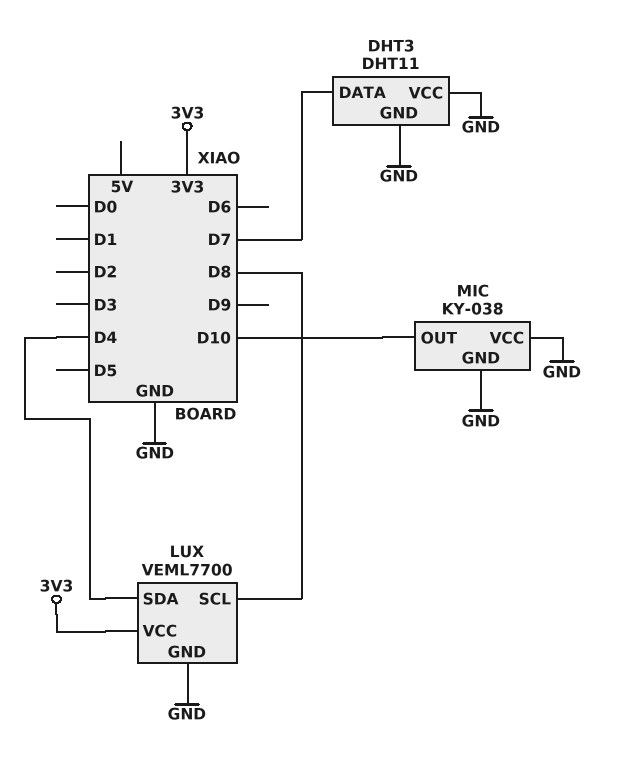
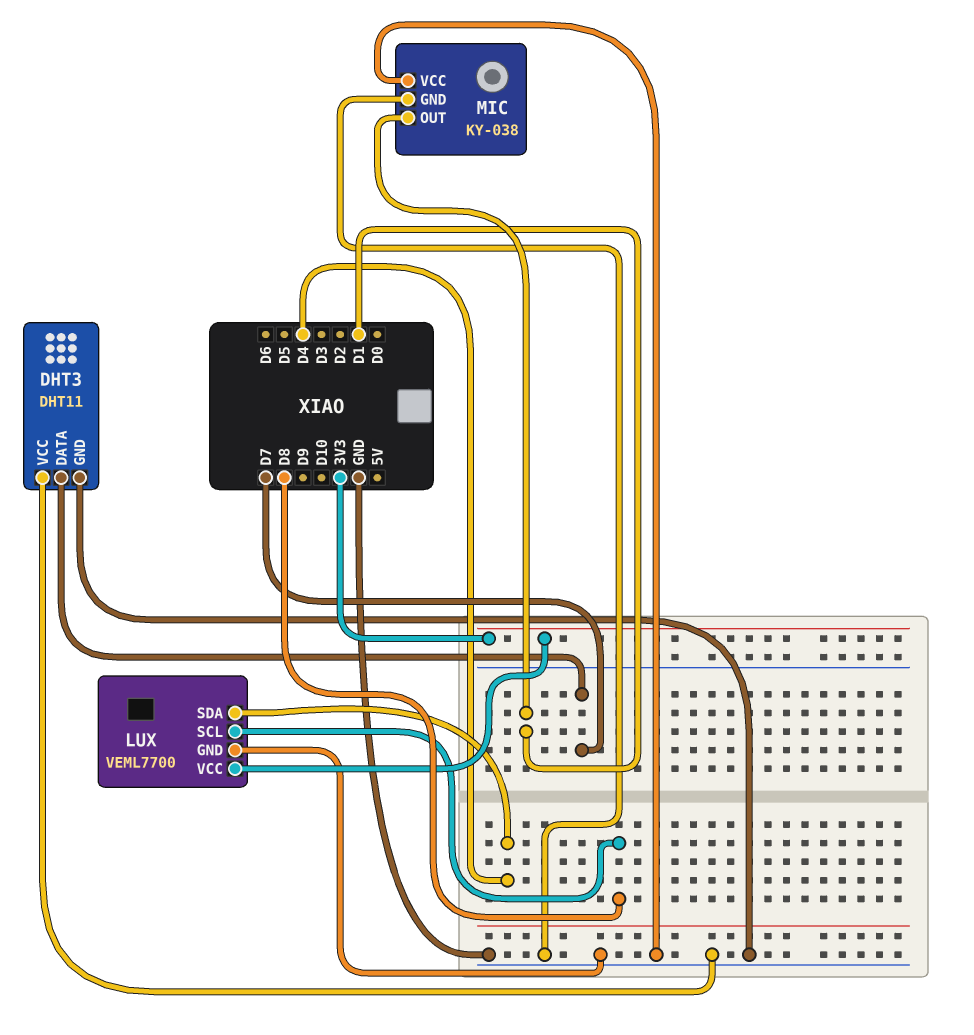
MIC pin OUT: D10 -> D1

